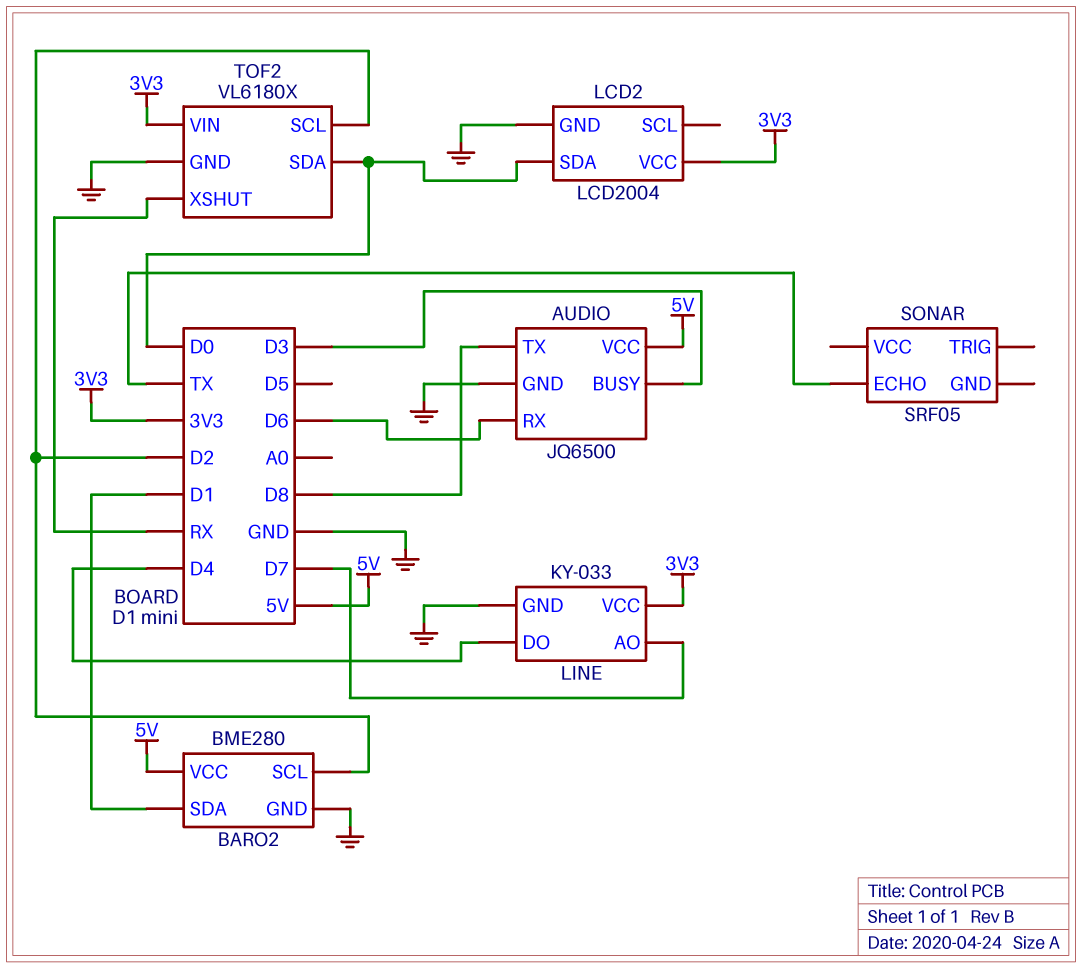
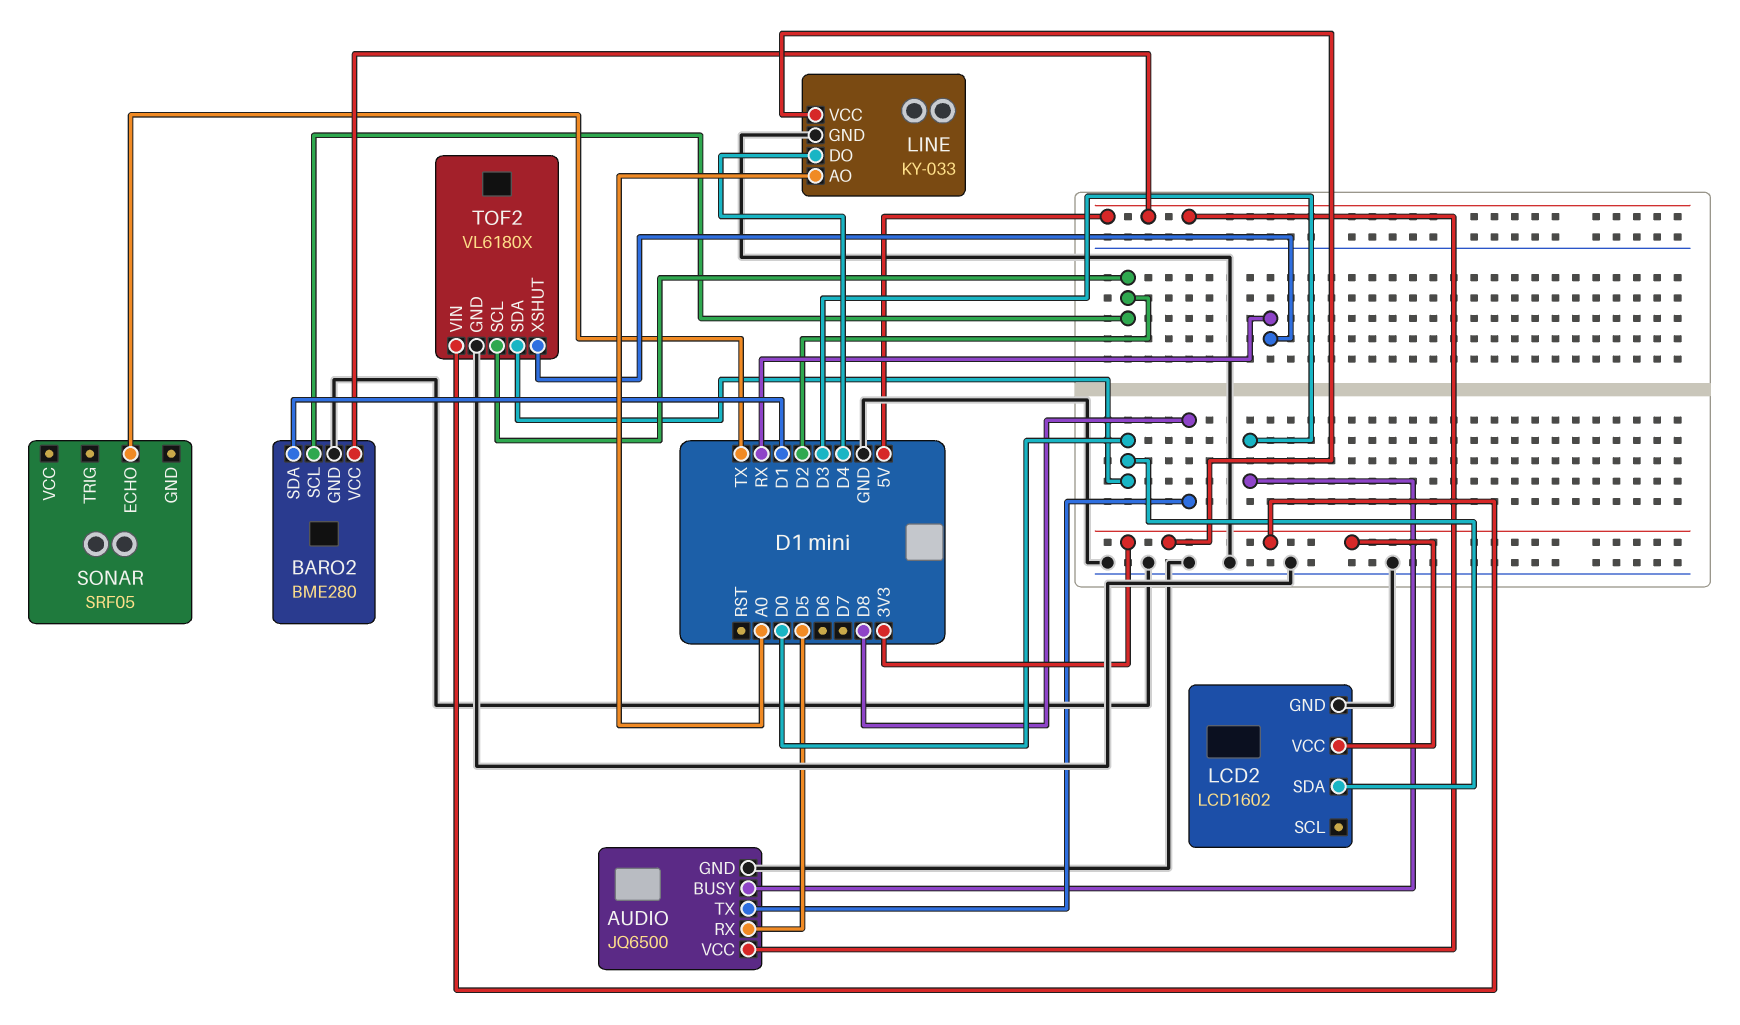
AUDIO pin RX: D6 -> D5
LCD2: LCD2004 -> LCD1602
LINE pin AO: D7 -> A0

